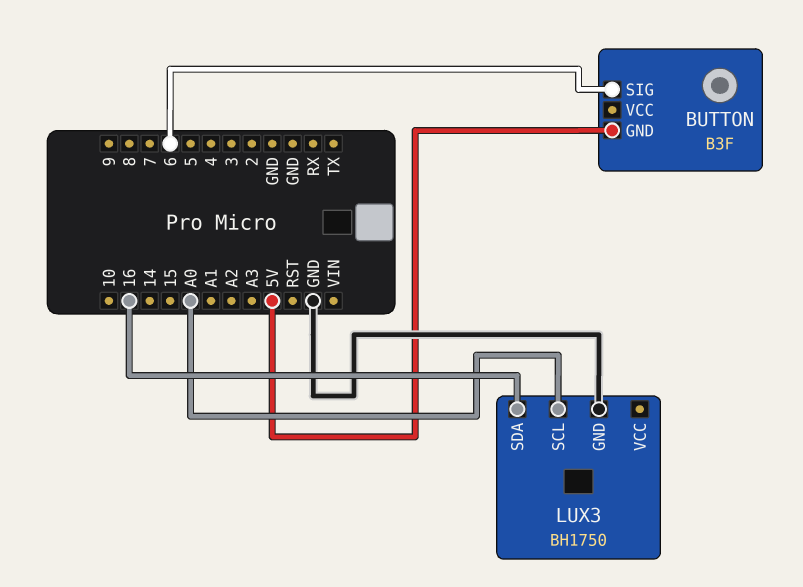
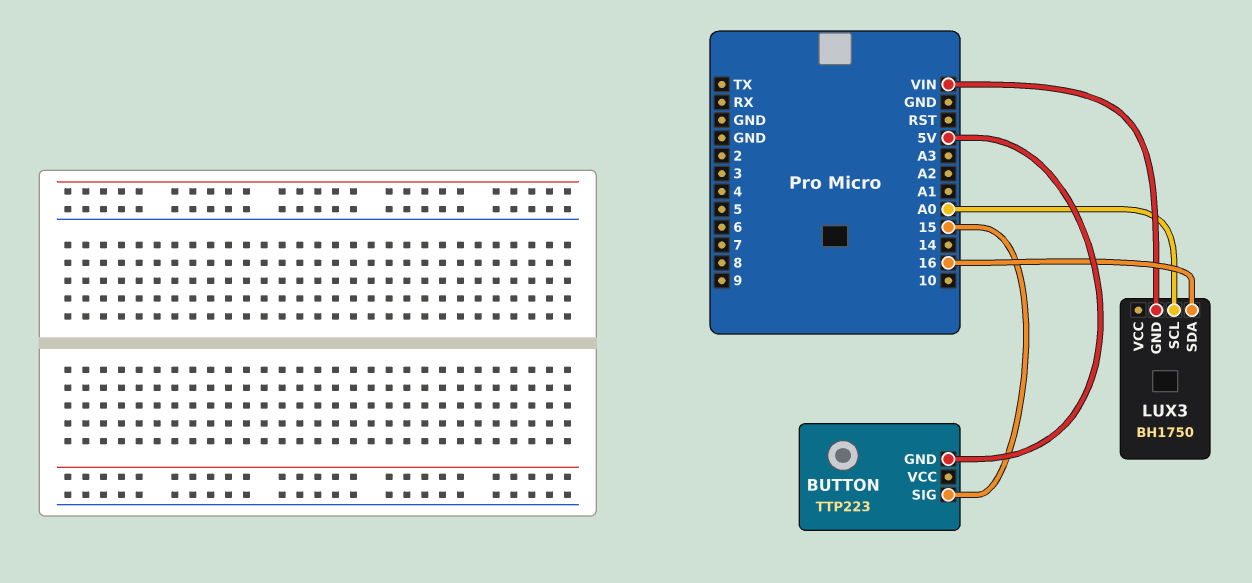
BUTTON: B3F -> TTP223
BUTTON pin SIG: 6 -> 15
LUX3 pin GND: GND -> VIN

